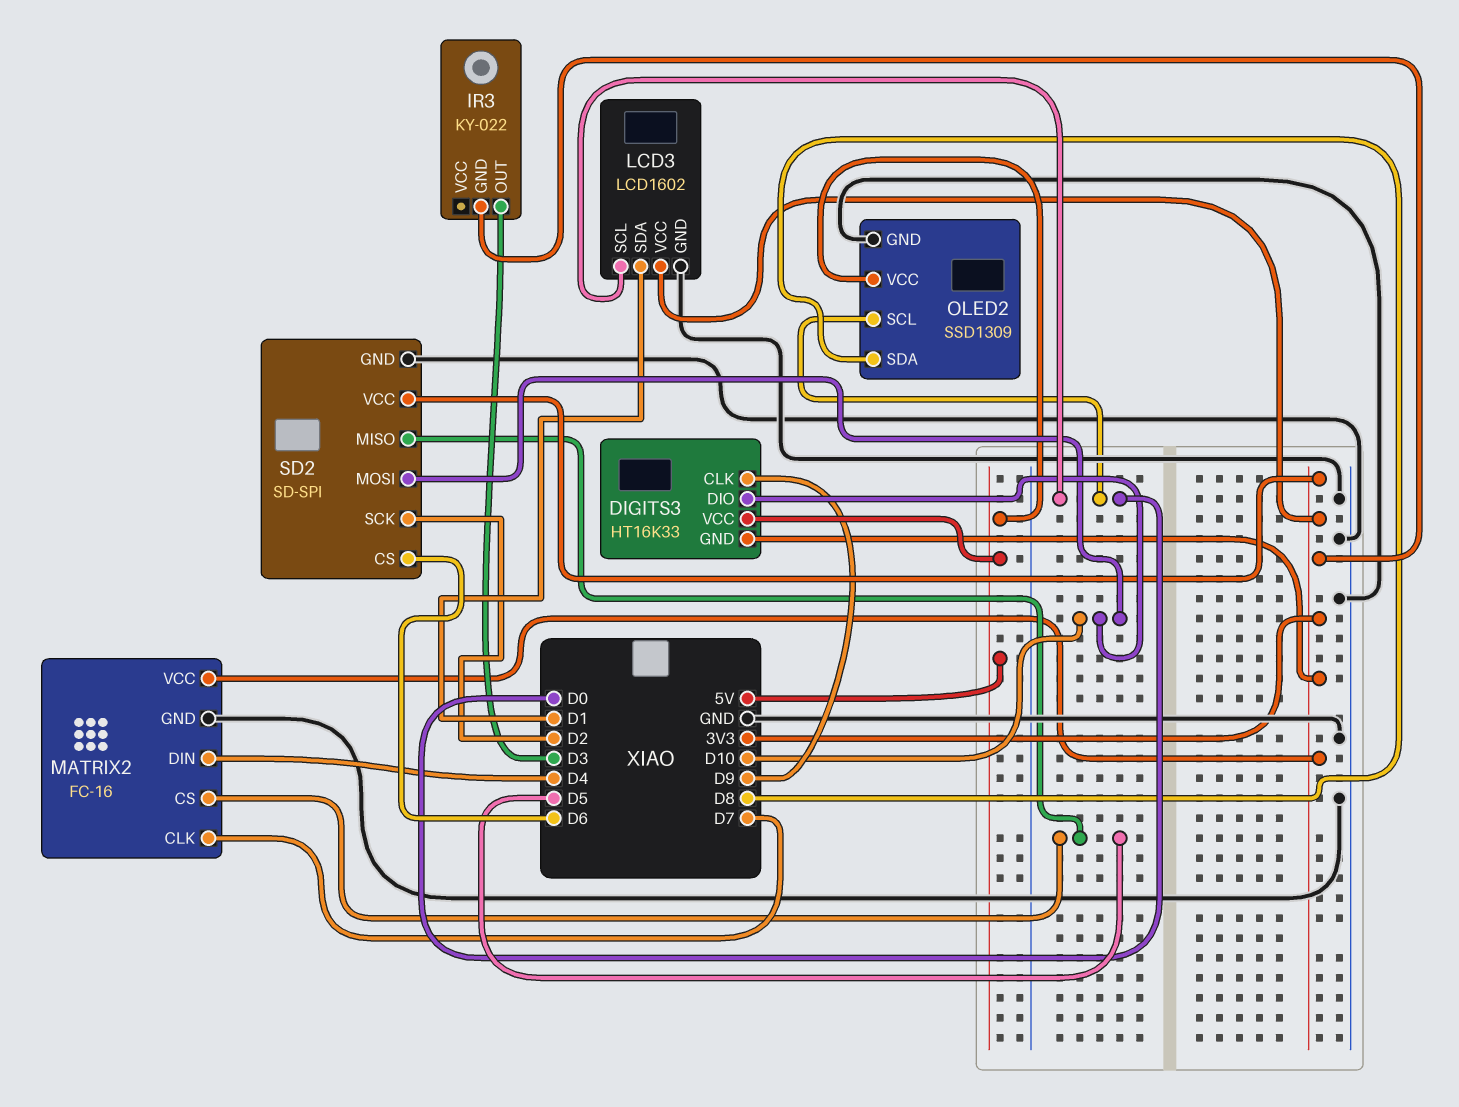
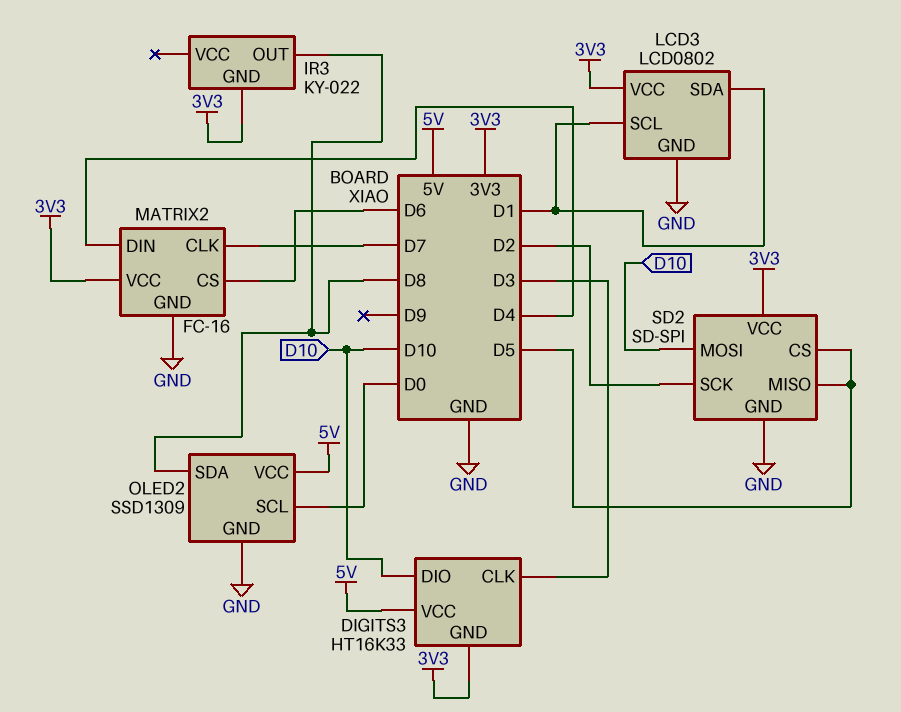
DIGITS3 pin CLK: D9 -> D3
IR3 pin OUT: D3 -> D8
LCD3: LCD1602 -> LCD0802
LCD3 pin SCL: D0 -> D1
MATRIX2 pin CS: D5 -> D6
SD2 pin CS: D6 -> D5

